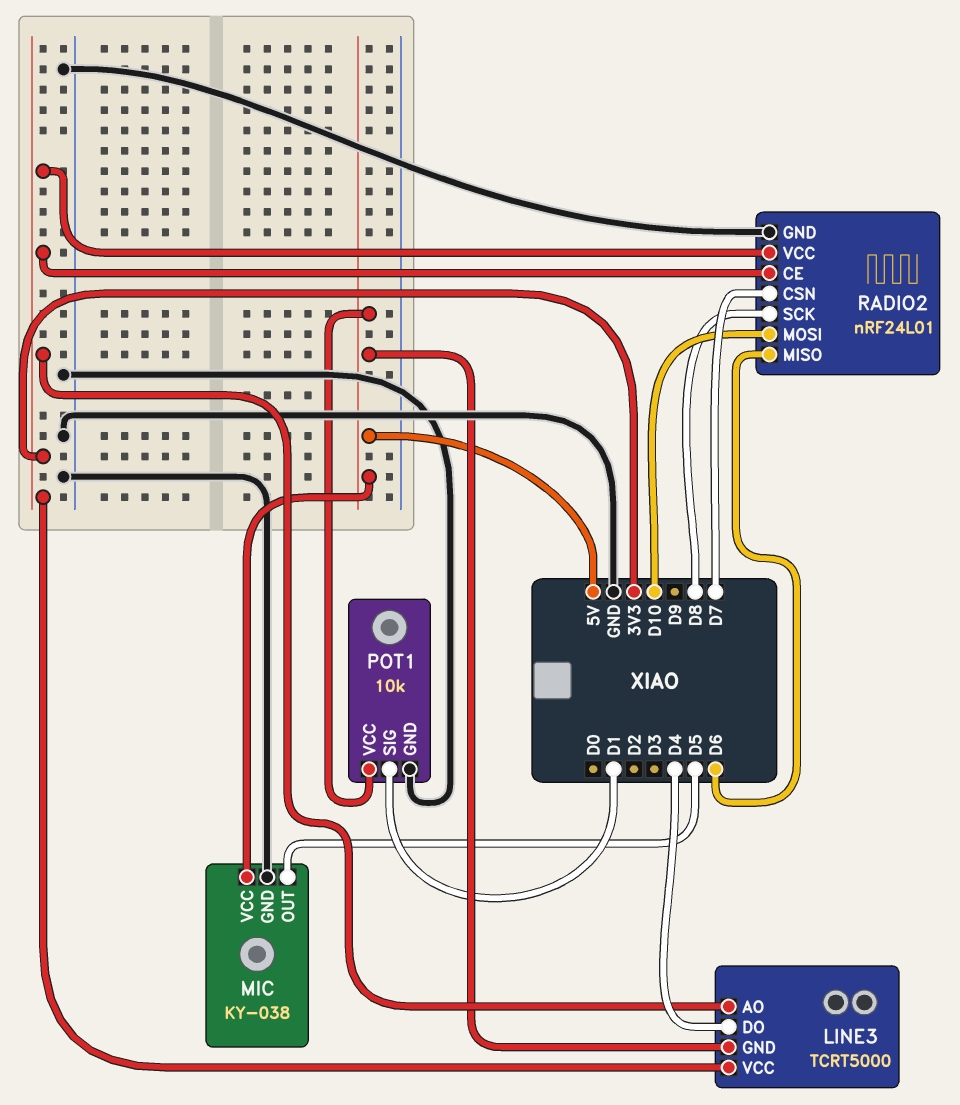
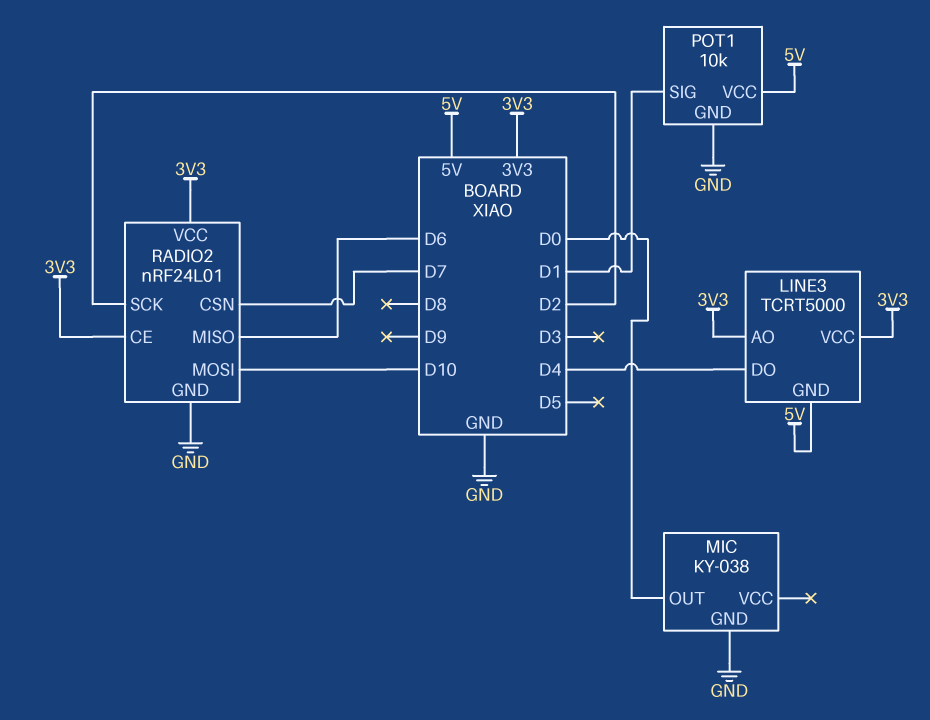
MIC pin OUT: D5 -> D0
MIC pin VCC: 5V -> none
RADIO2 pin SCK: D8 -> D2

